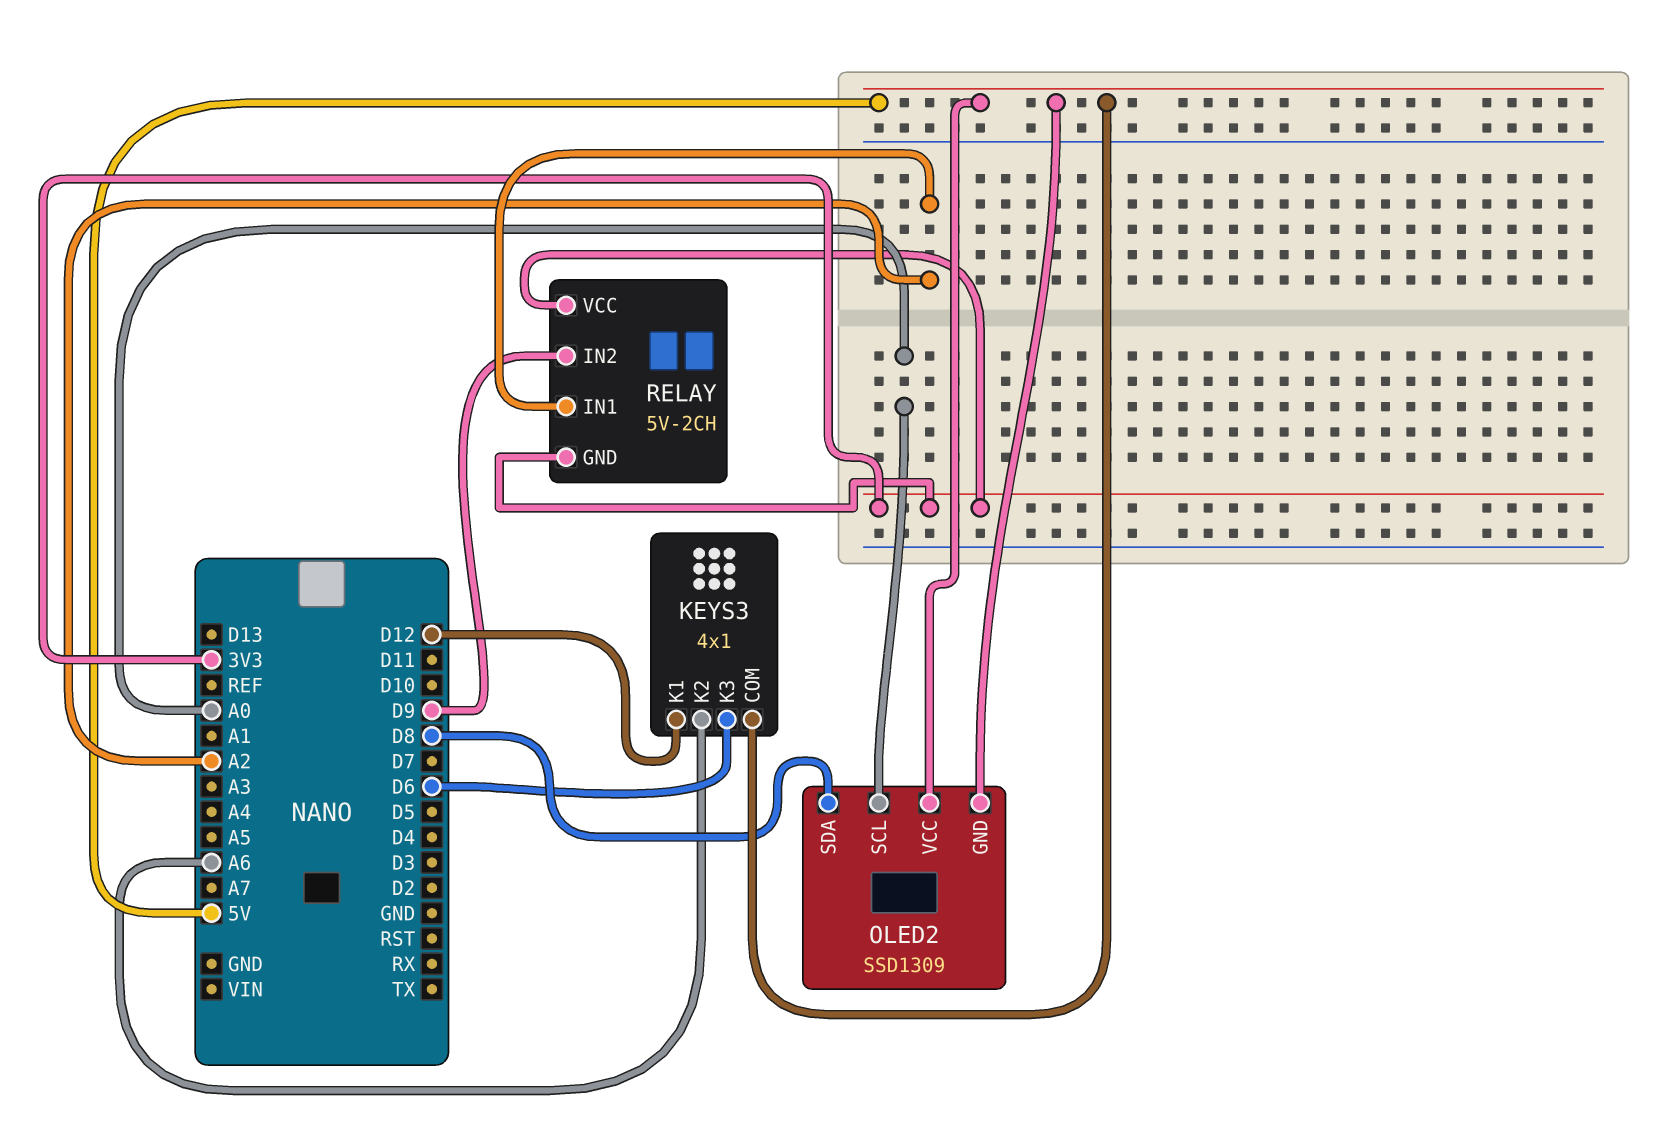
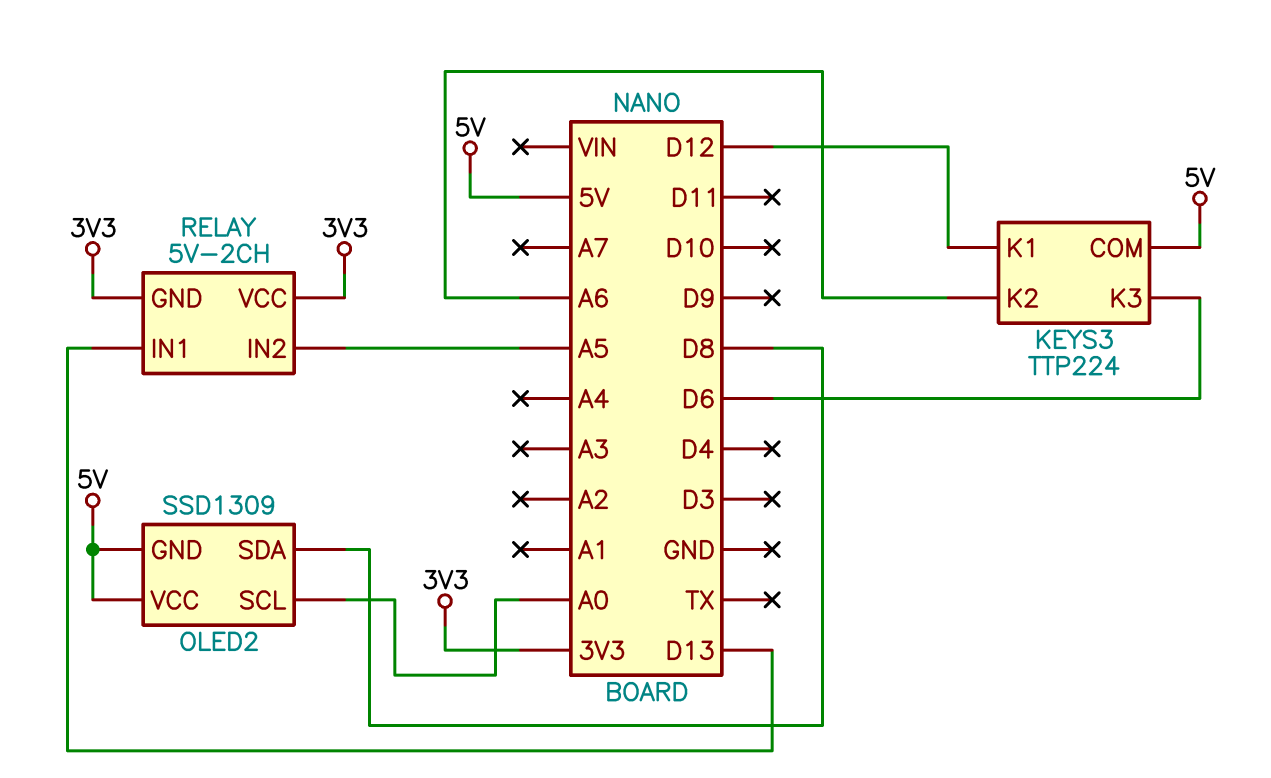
KEYS3: 4x1 -> TTP224
RELAY pin IN1: A2 -> D13
RELAY pin IN2: D9 -> A5

